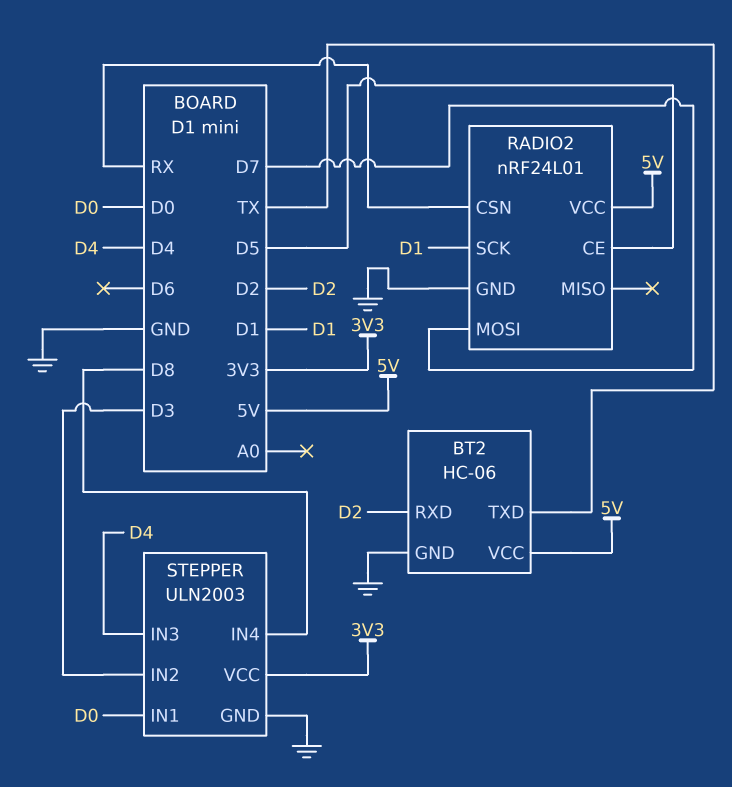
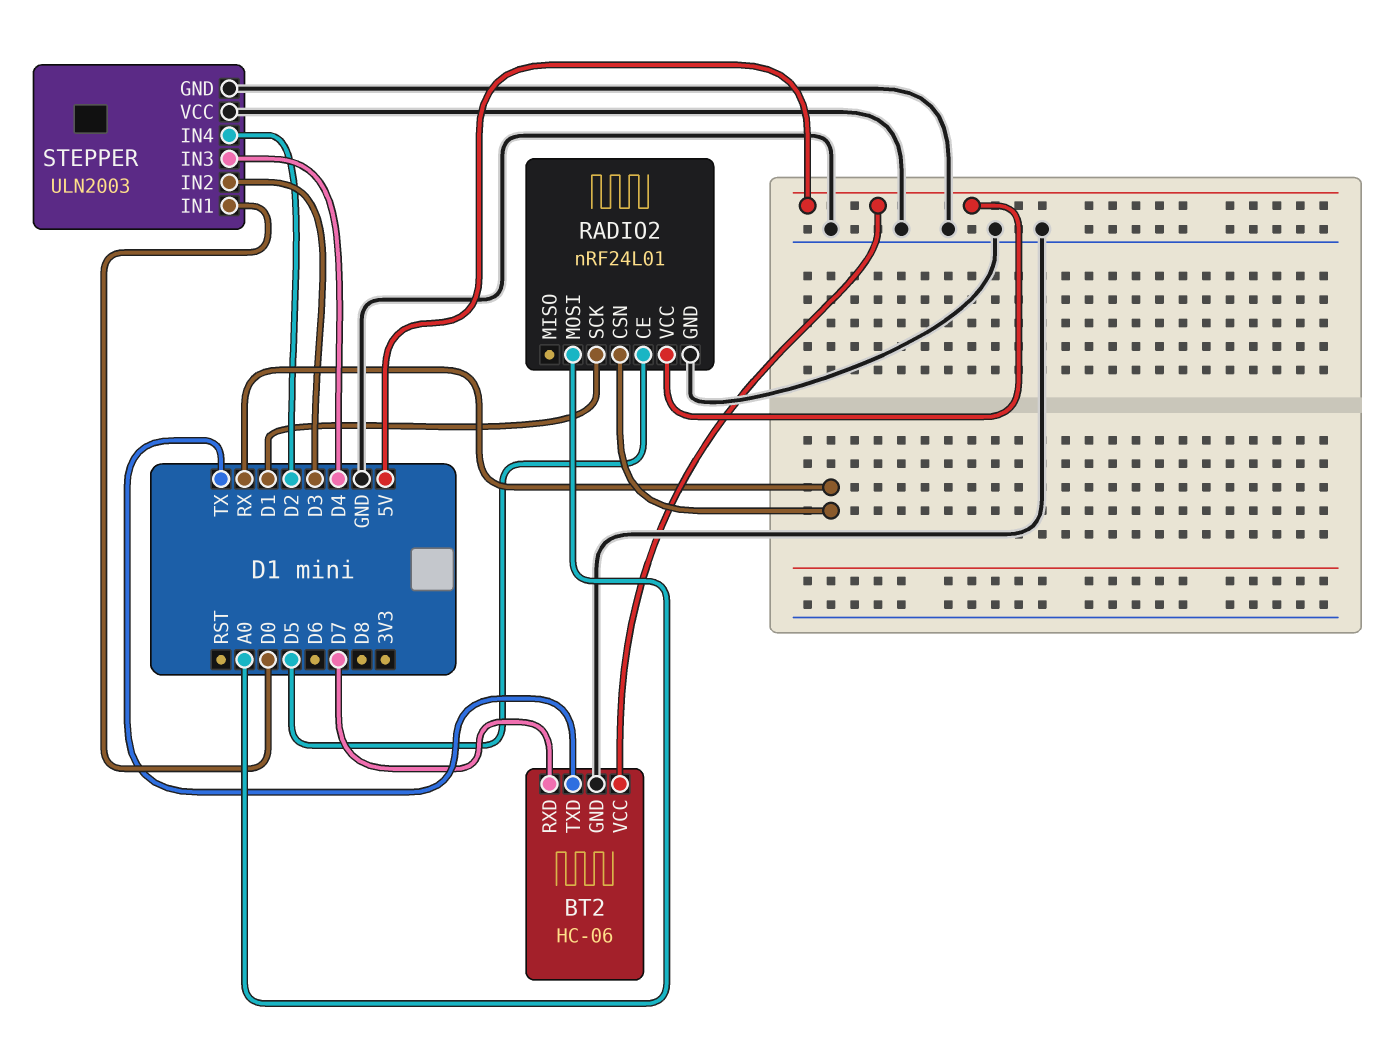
BT2 pin RXD: D2 -> D7
RADIO2 pin MOSI: D7 -> A0
STEPPER pin IN4: D8 -> D2
STEPPER pin VCC: 3V3 -> GND

